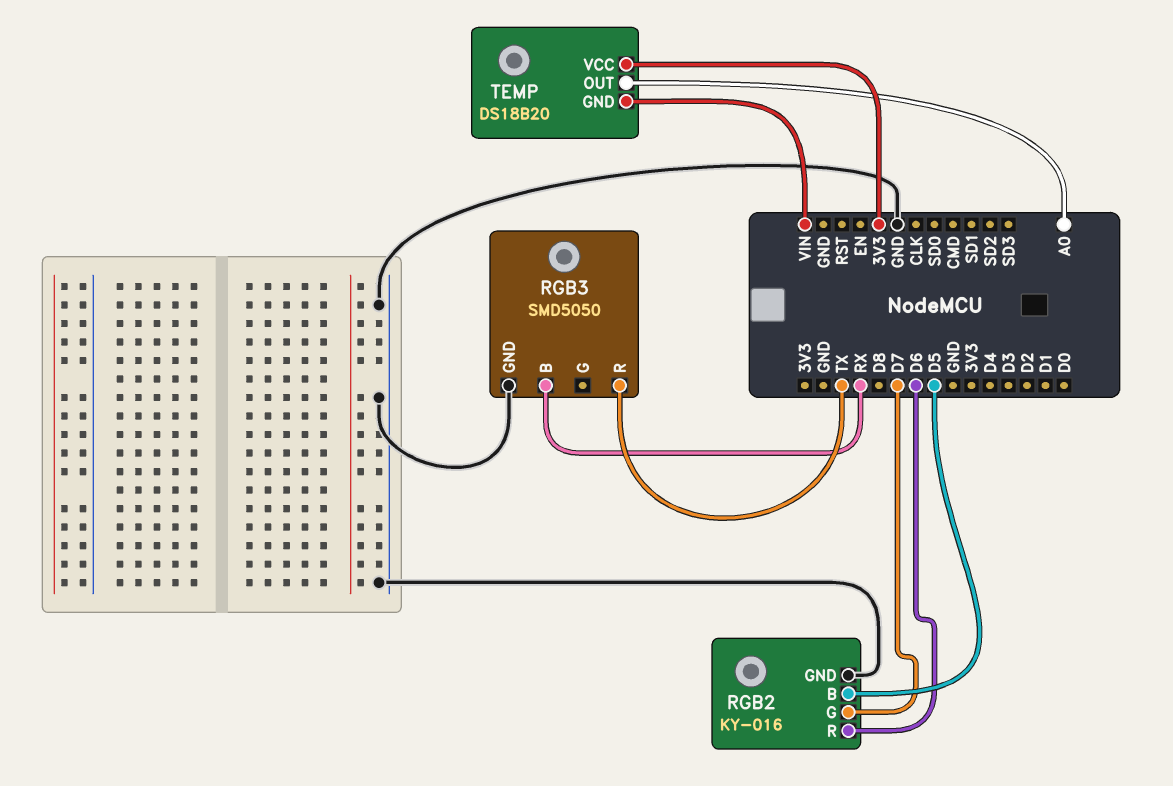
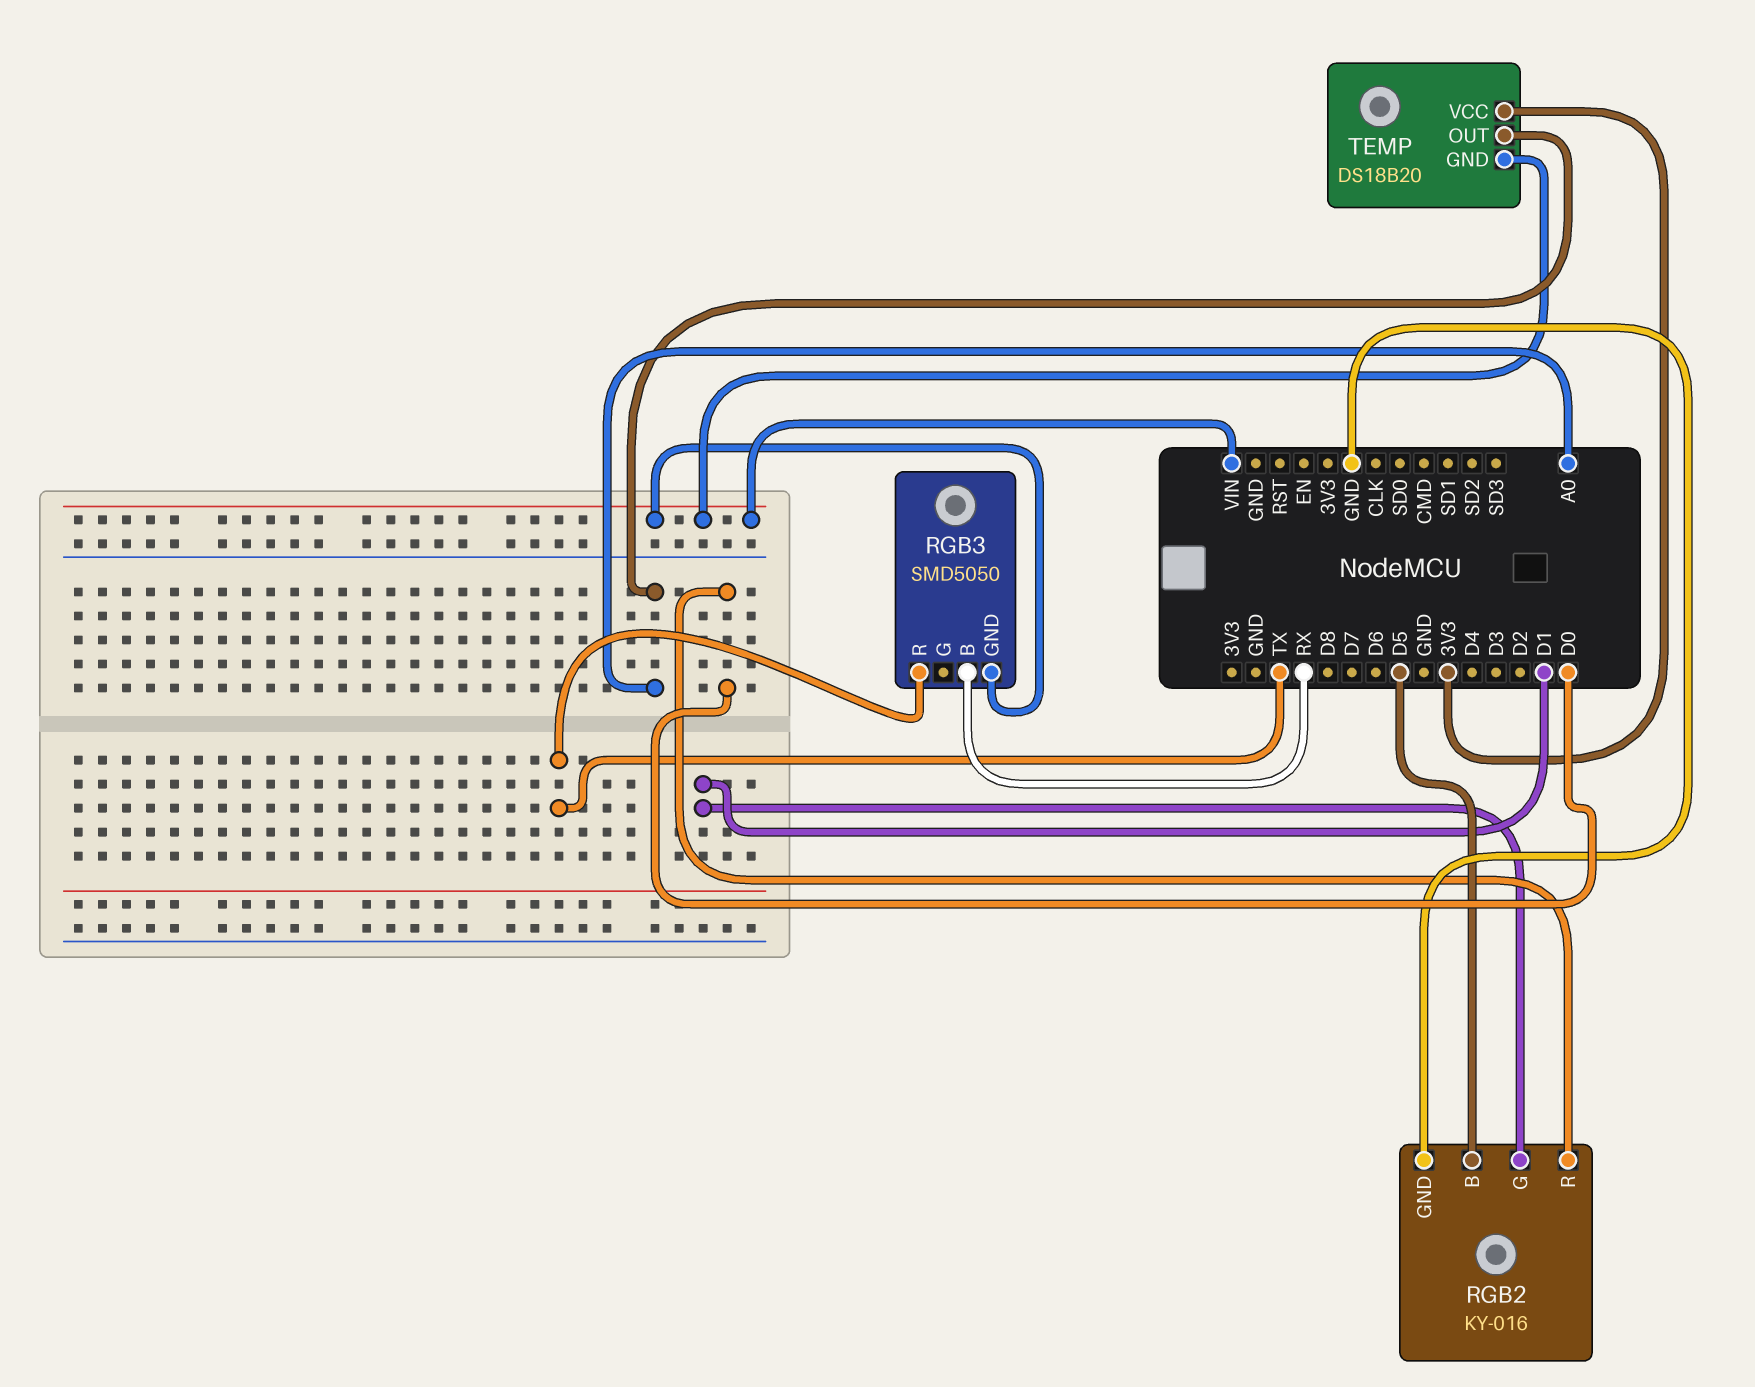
RGB2 pin G: D7 -> D1
RGB2 pin R: D6 -> D0
RGB3 pin GND: GND -> VIN

